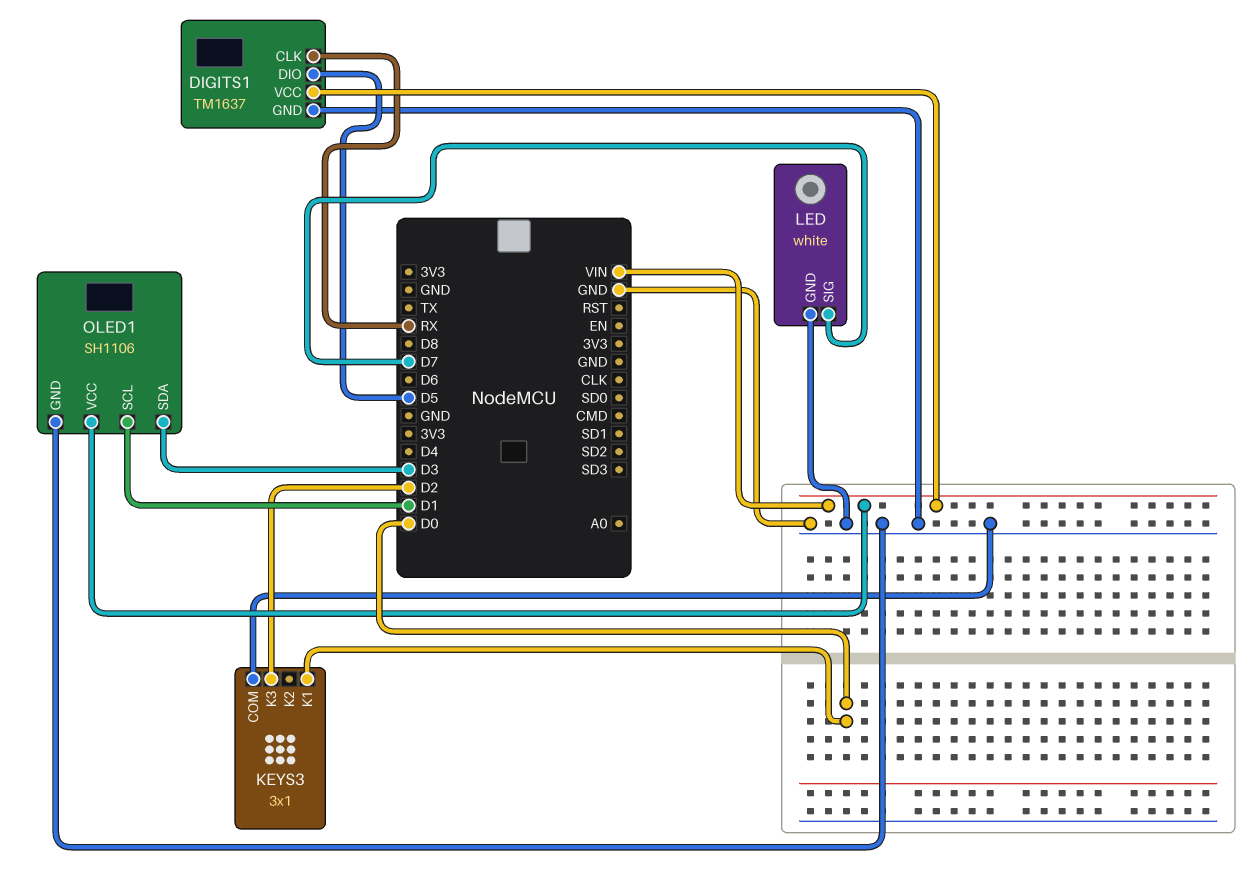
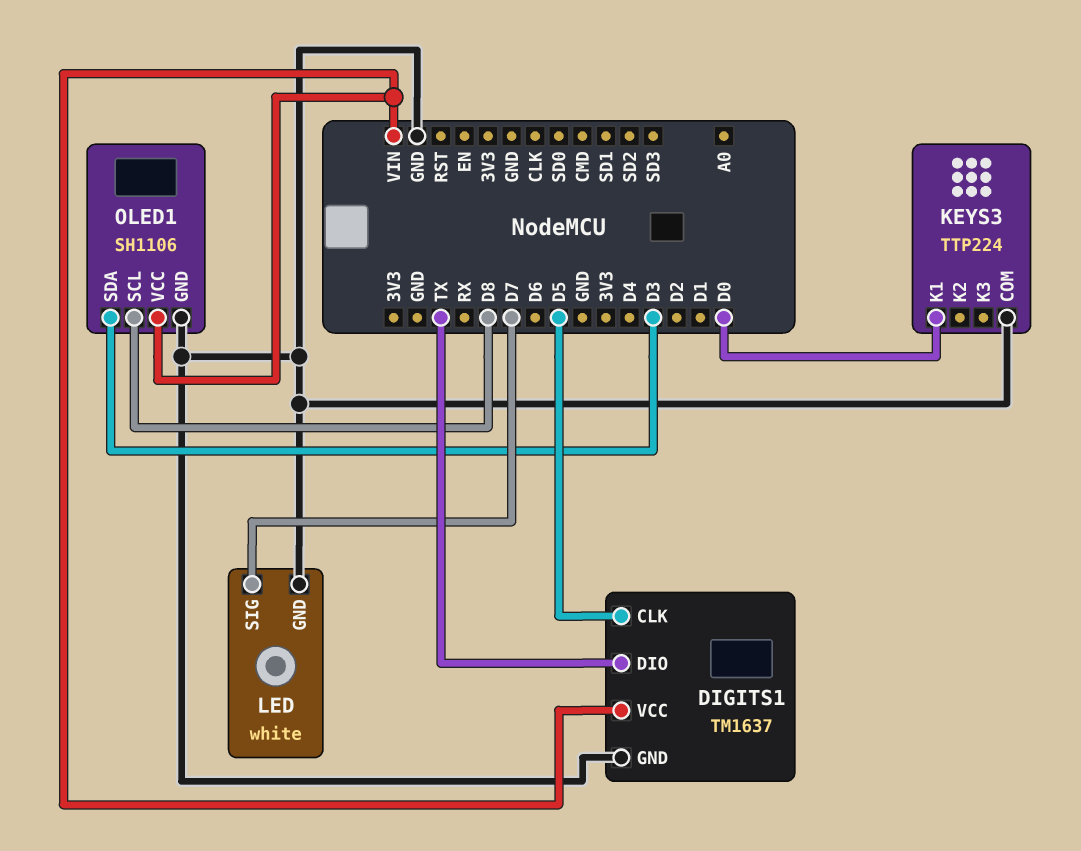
DIGITS1 pin CLK: RX -> D5
DIGITS1 pin DIO: D5 -> TX
KEYS3: 3x1 -> TTP224
KEYS3 pin K3: D2 -> none
OLED1 pin SCL: D1 -> D8

